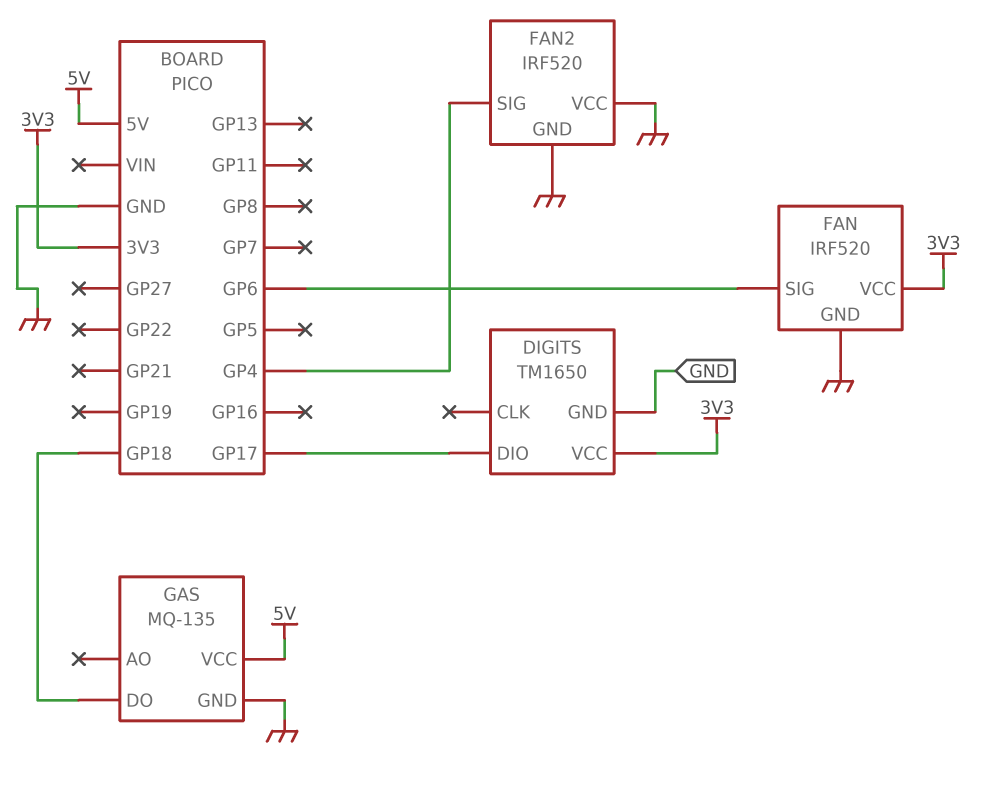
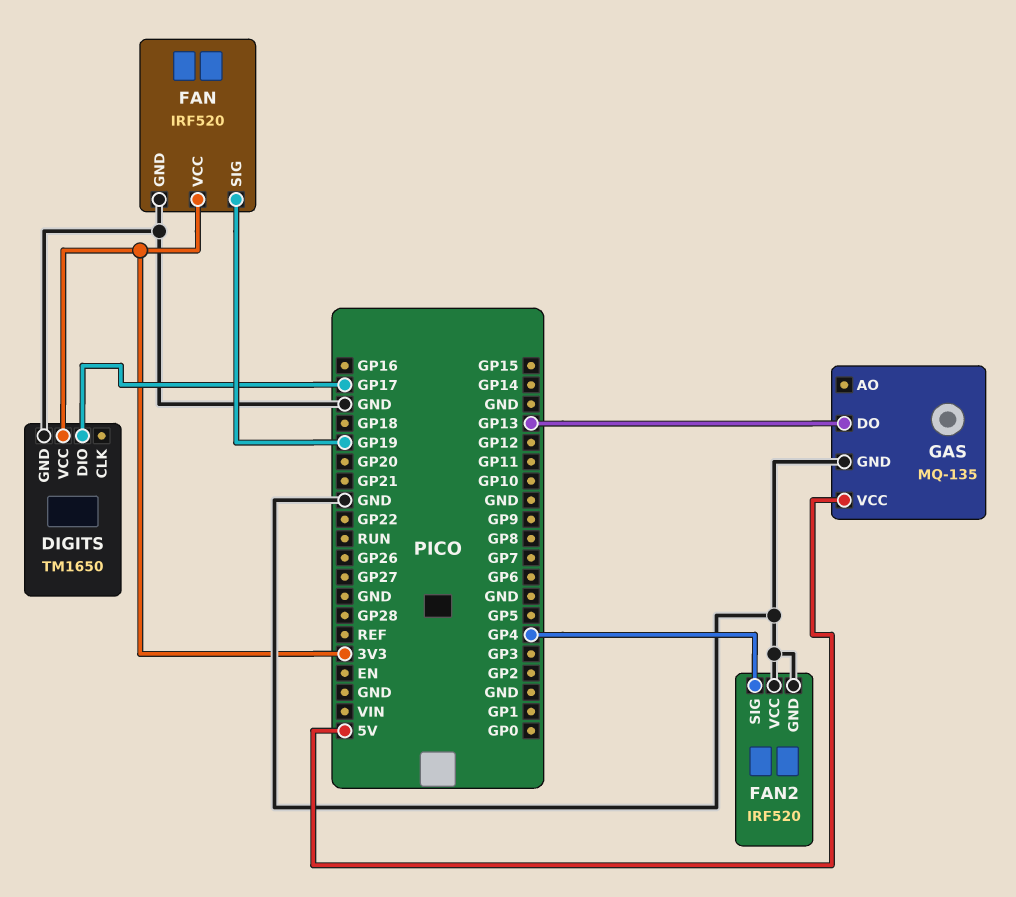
FAN pin SIG: GP6 -> GP19
GAS pin DO: GP18 -> GP13

